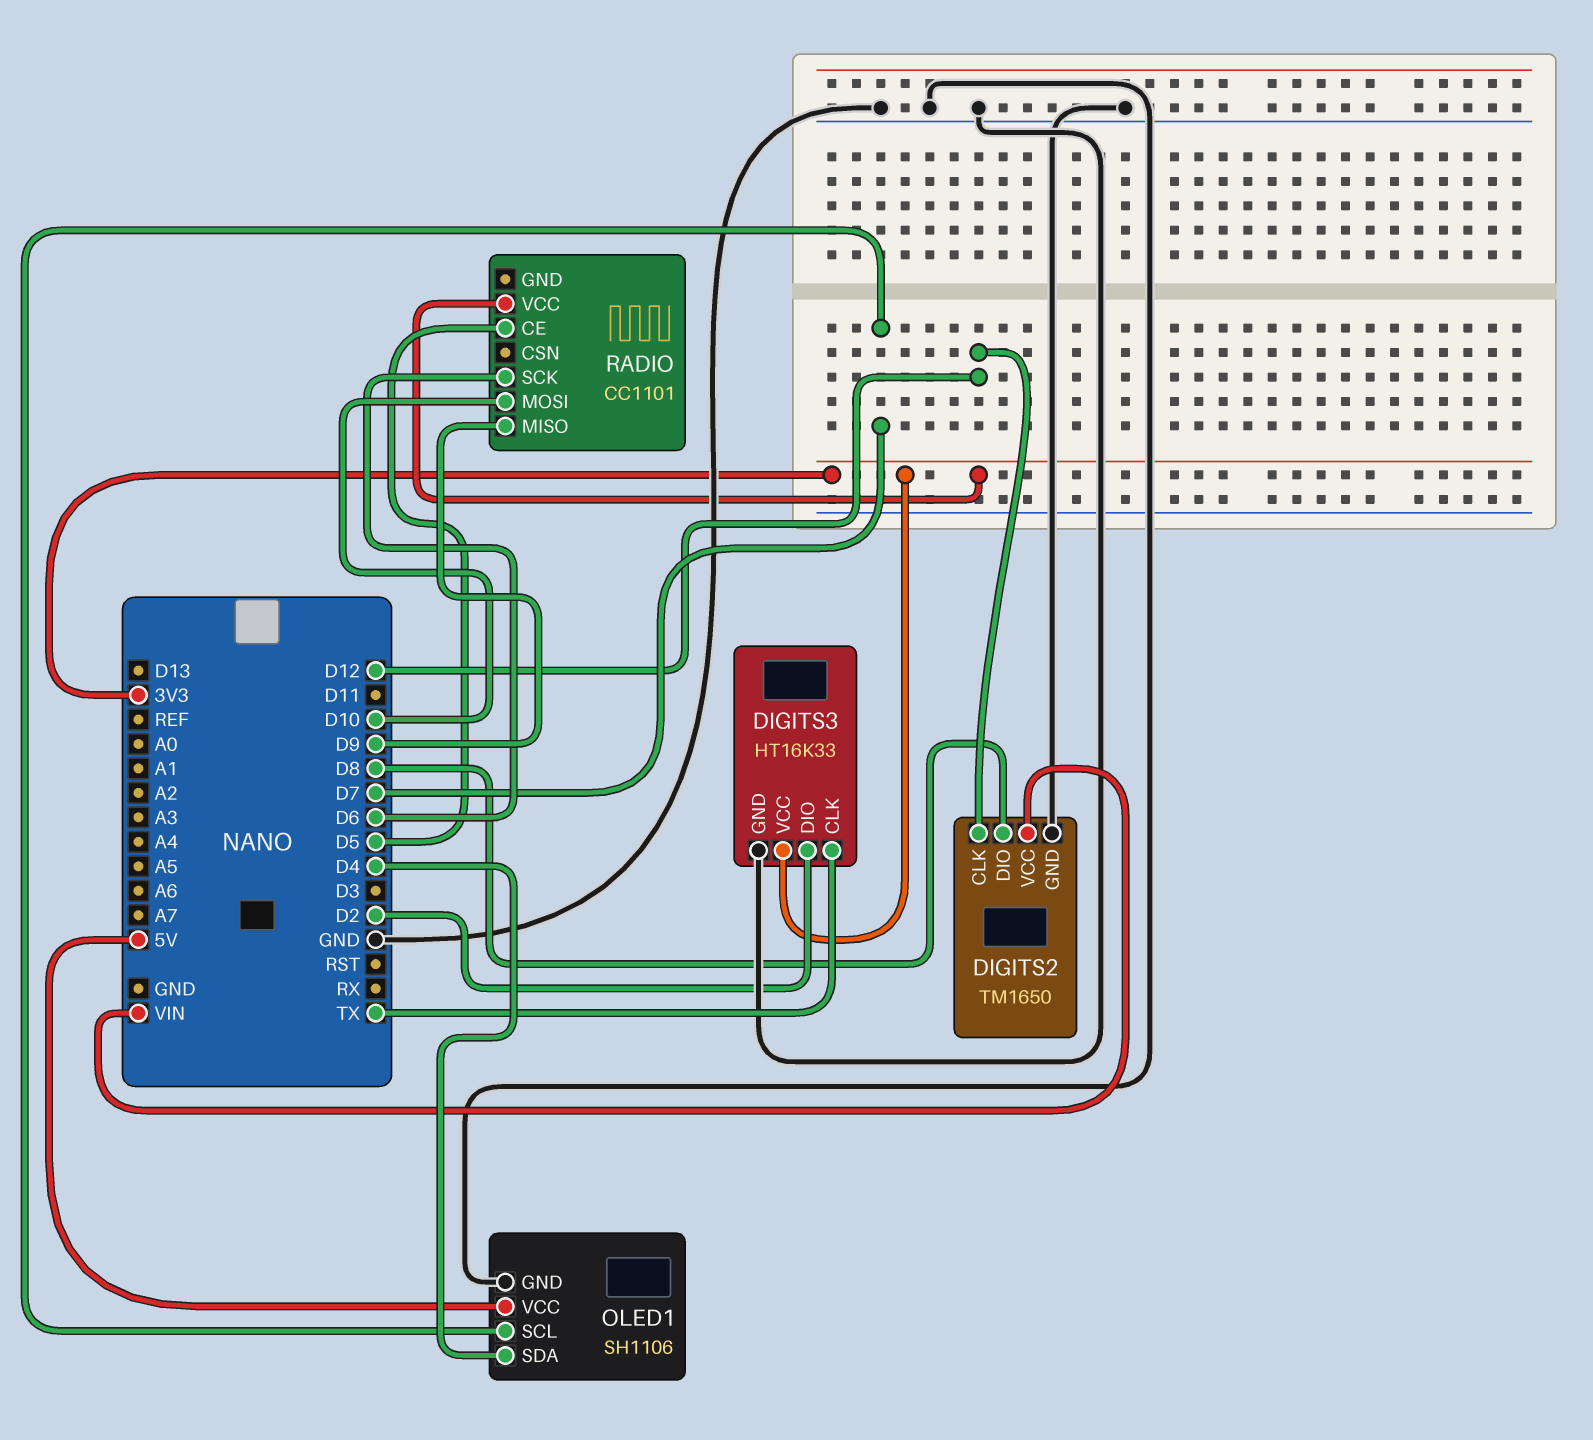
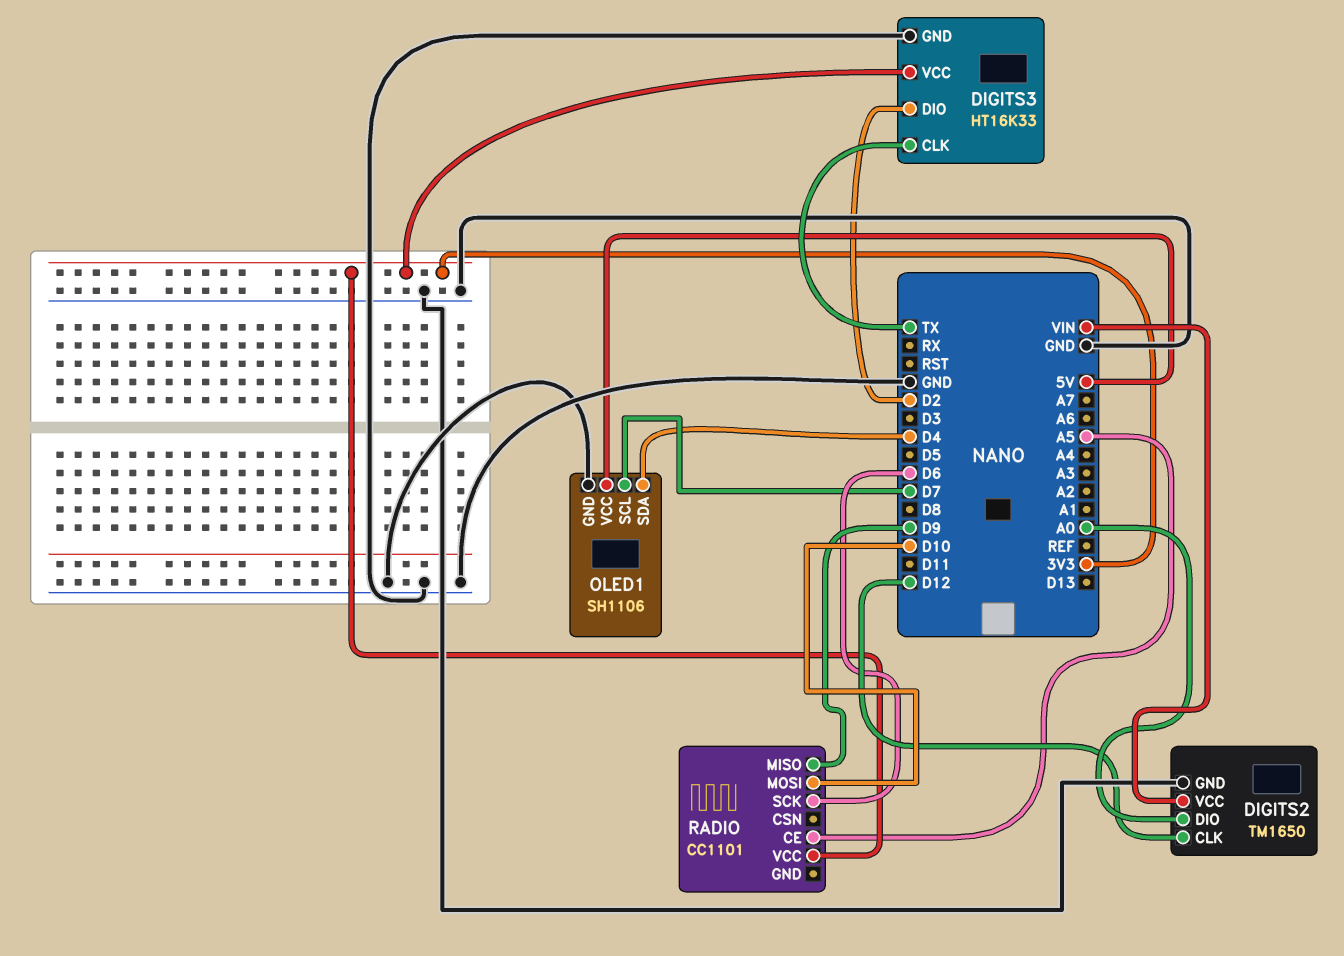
DIGITS2 pin DIO: D8 -> A0
RADIO pin CE: D5 -> A5

